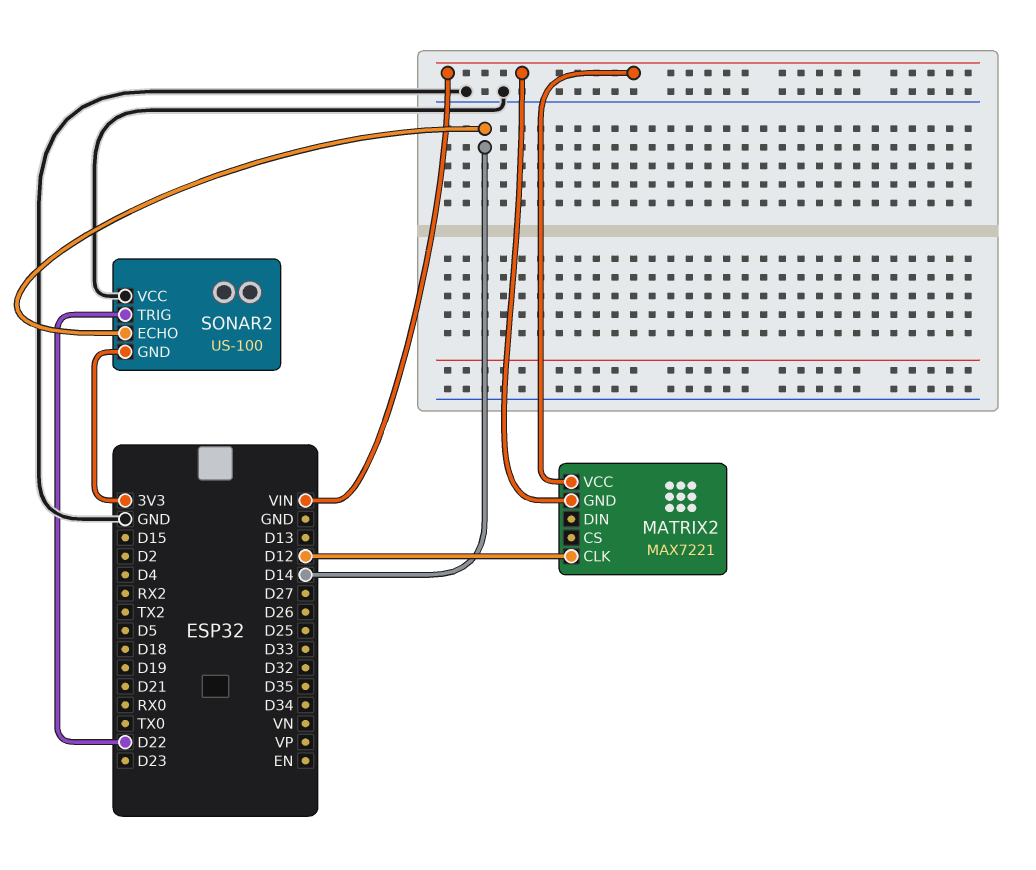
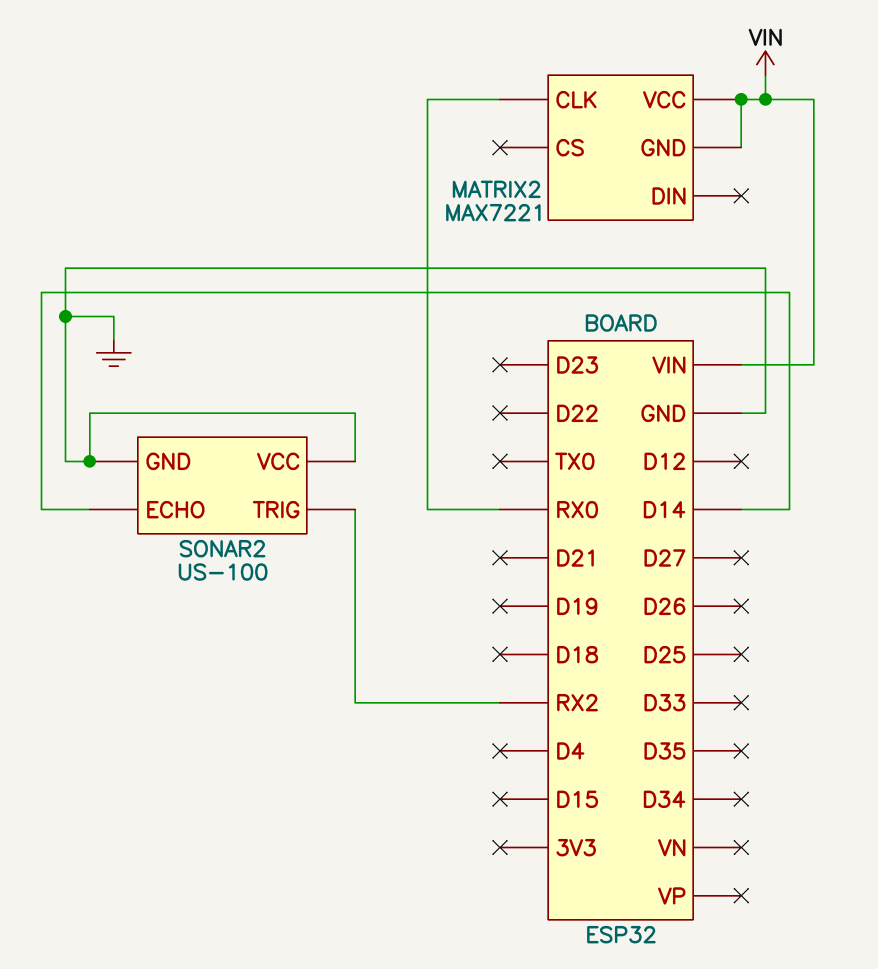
MATRIX2 pin CLK: D12 -> RX0
SONAR2 pin GND: 3V3 -> GND
SONAR2 pin TRIG: D22 -> RX2

